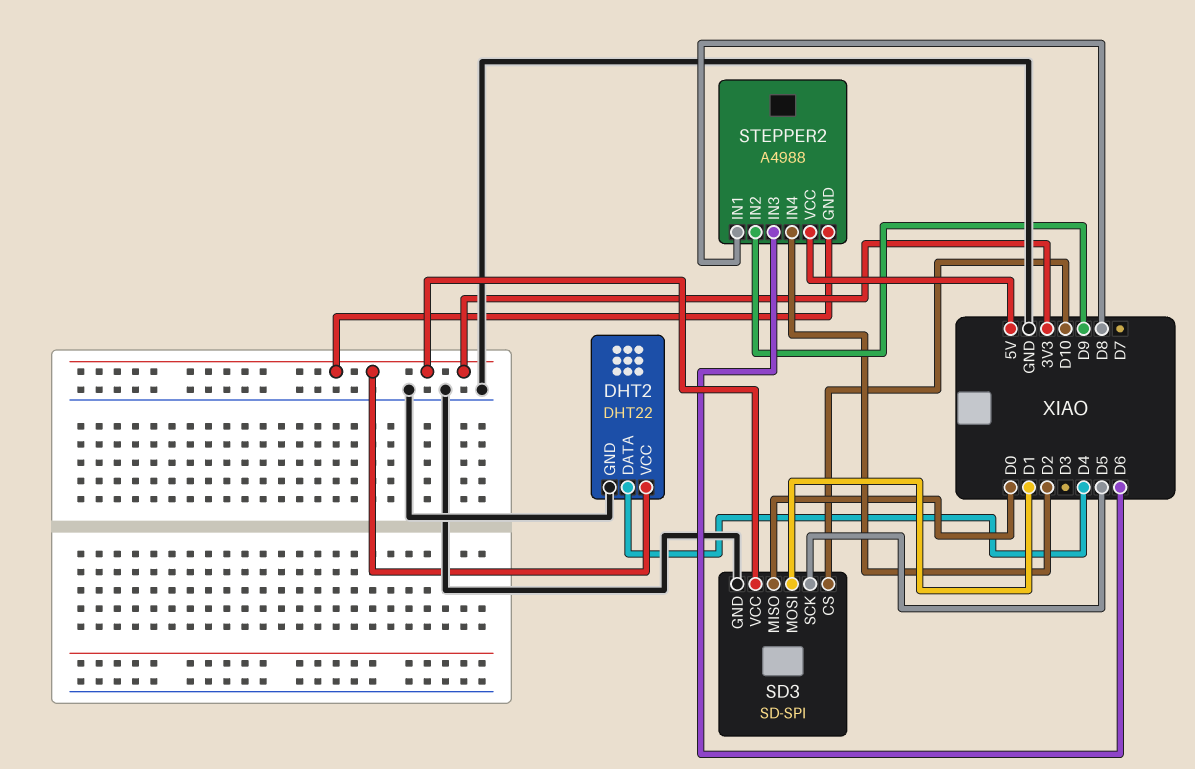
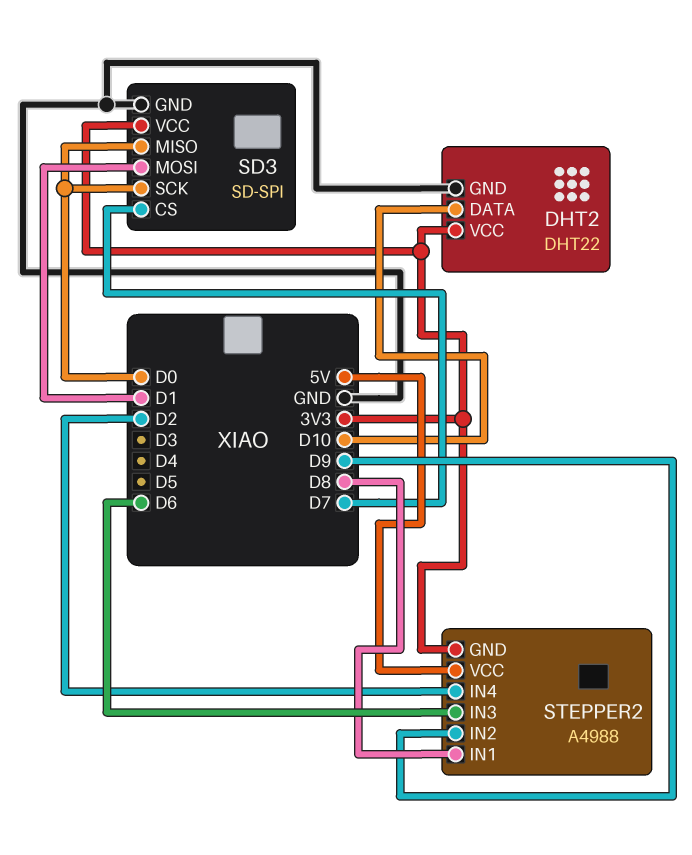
DHT2 pin DATA: D4 -> D10
SD3 pin CS: D10 -> D7
SD3 pin SCK: D5 -> D0

